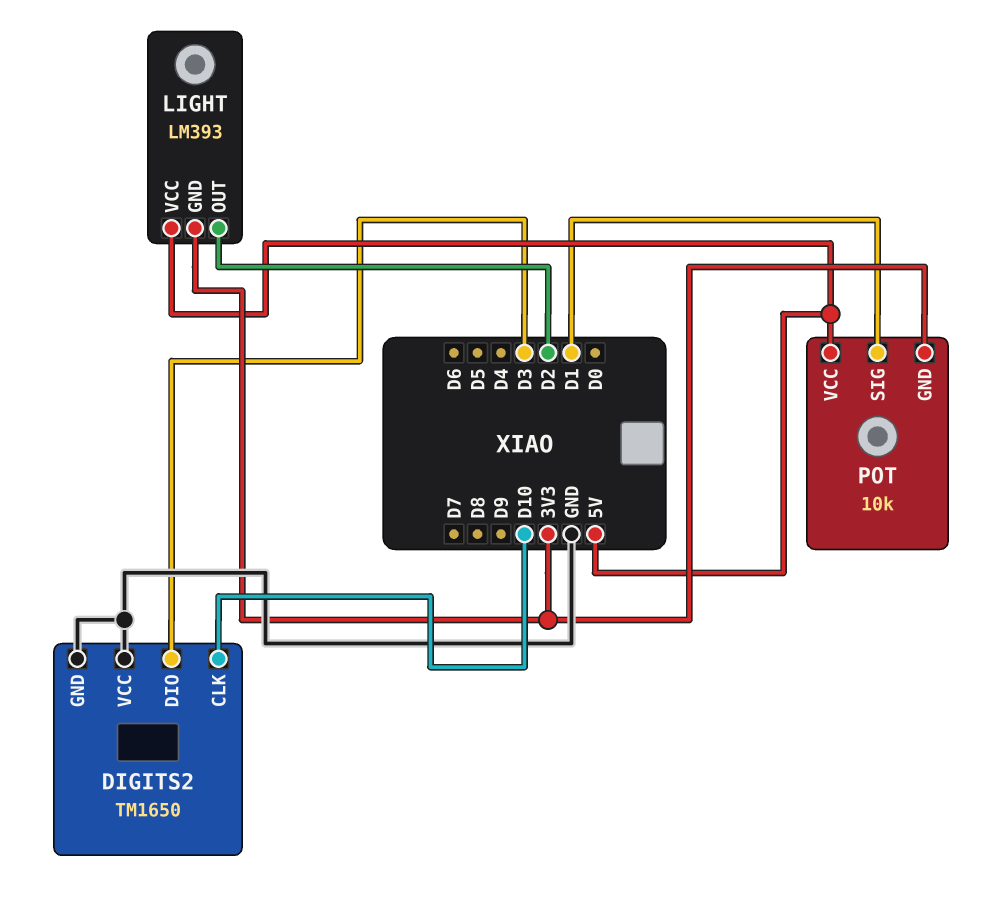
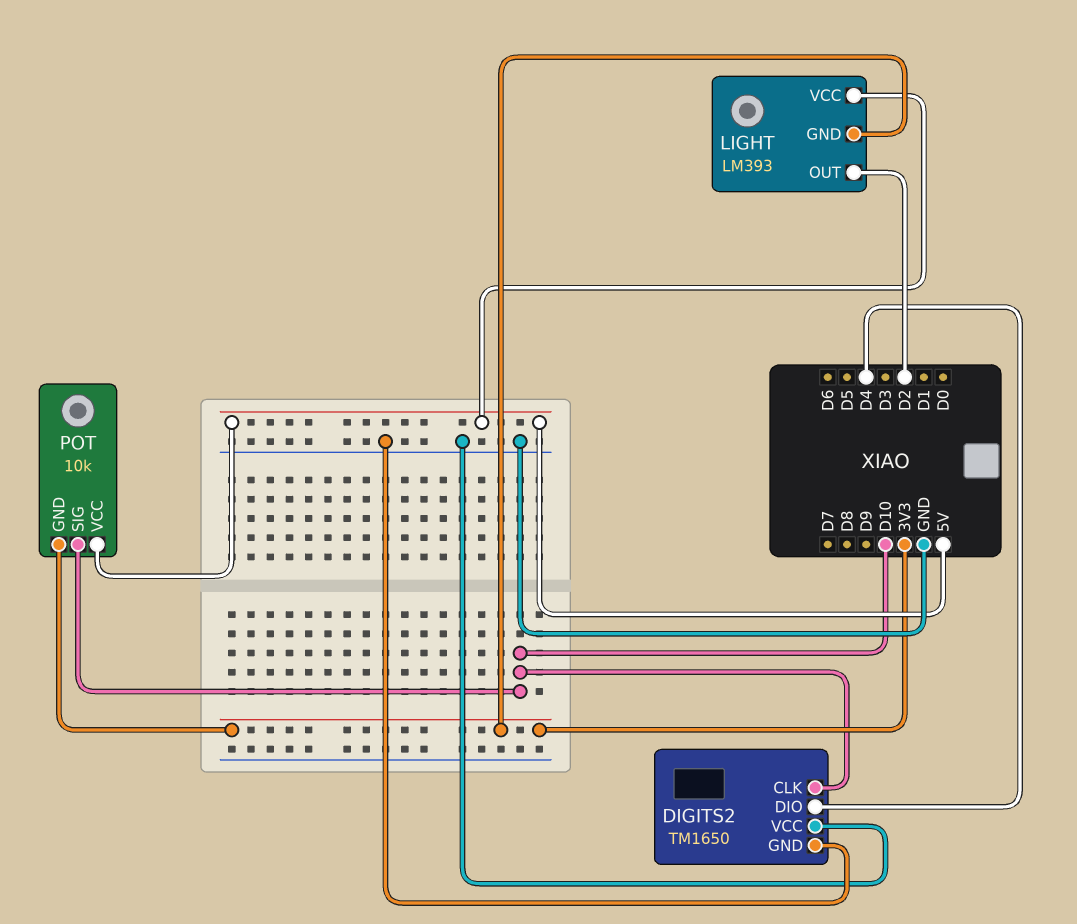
DIGITS2 pin DIO: D3 -> D4
POT pin SIG: D1 -> D10

